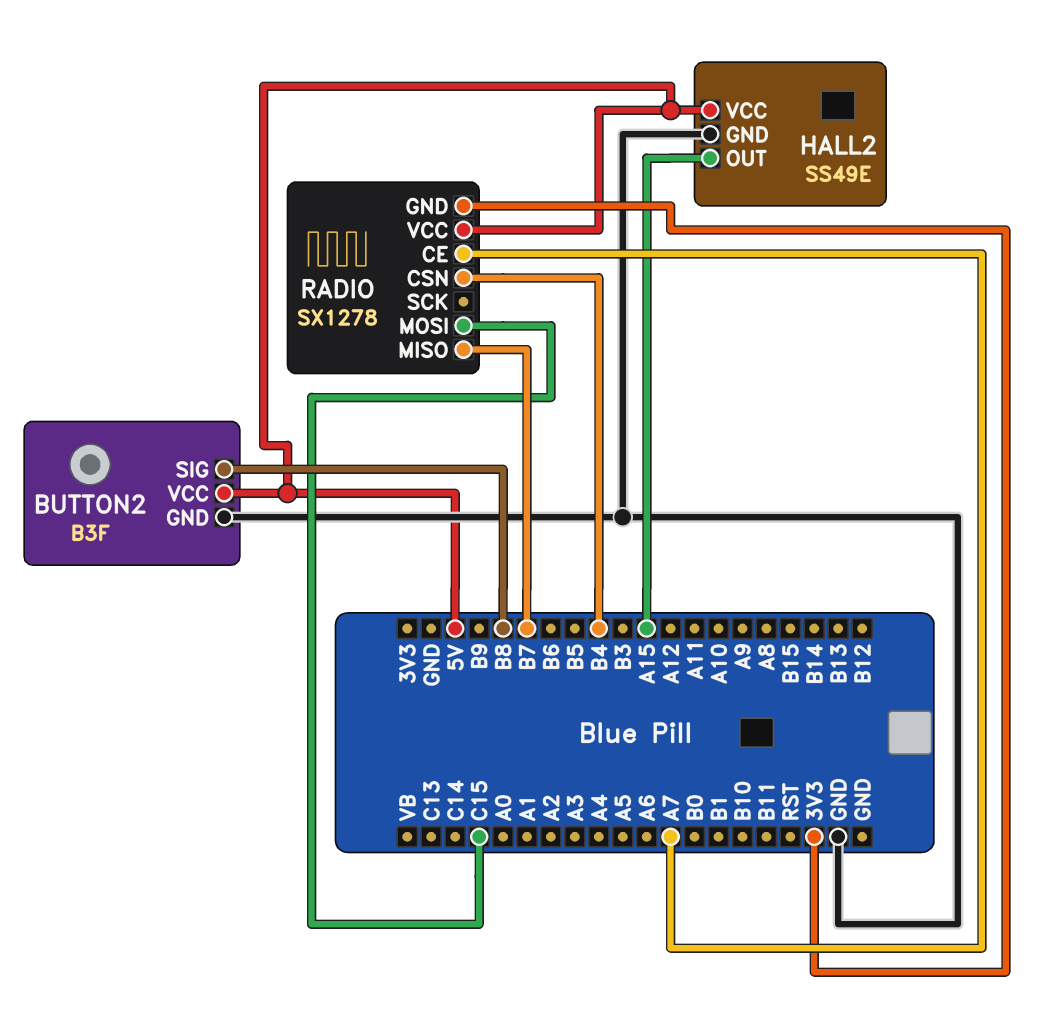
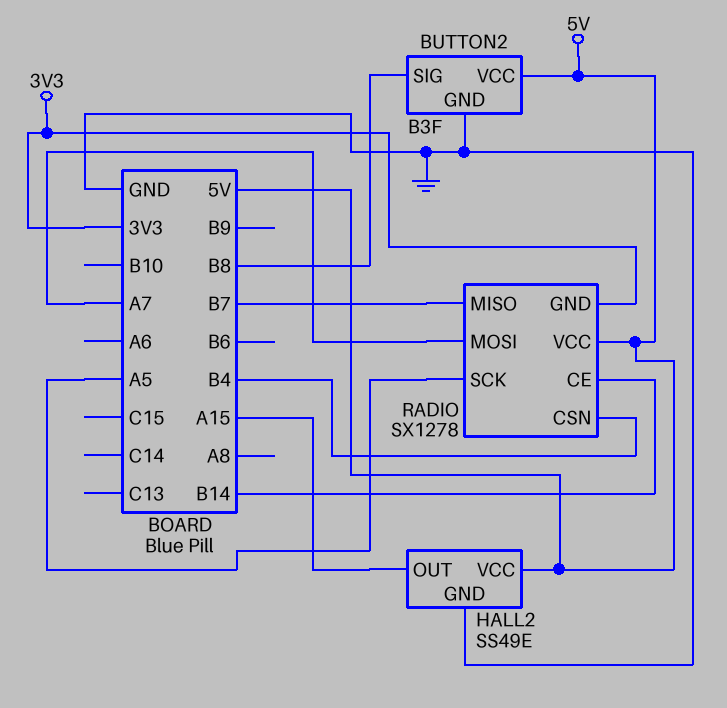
RADIO pin CE: A7 -> B14
RADIO pin MOSI: C15 -> A7
RADIO pin SCK: none -> A5

